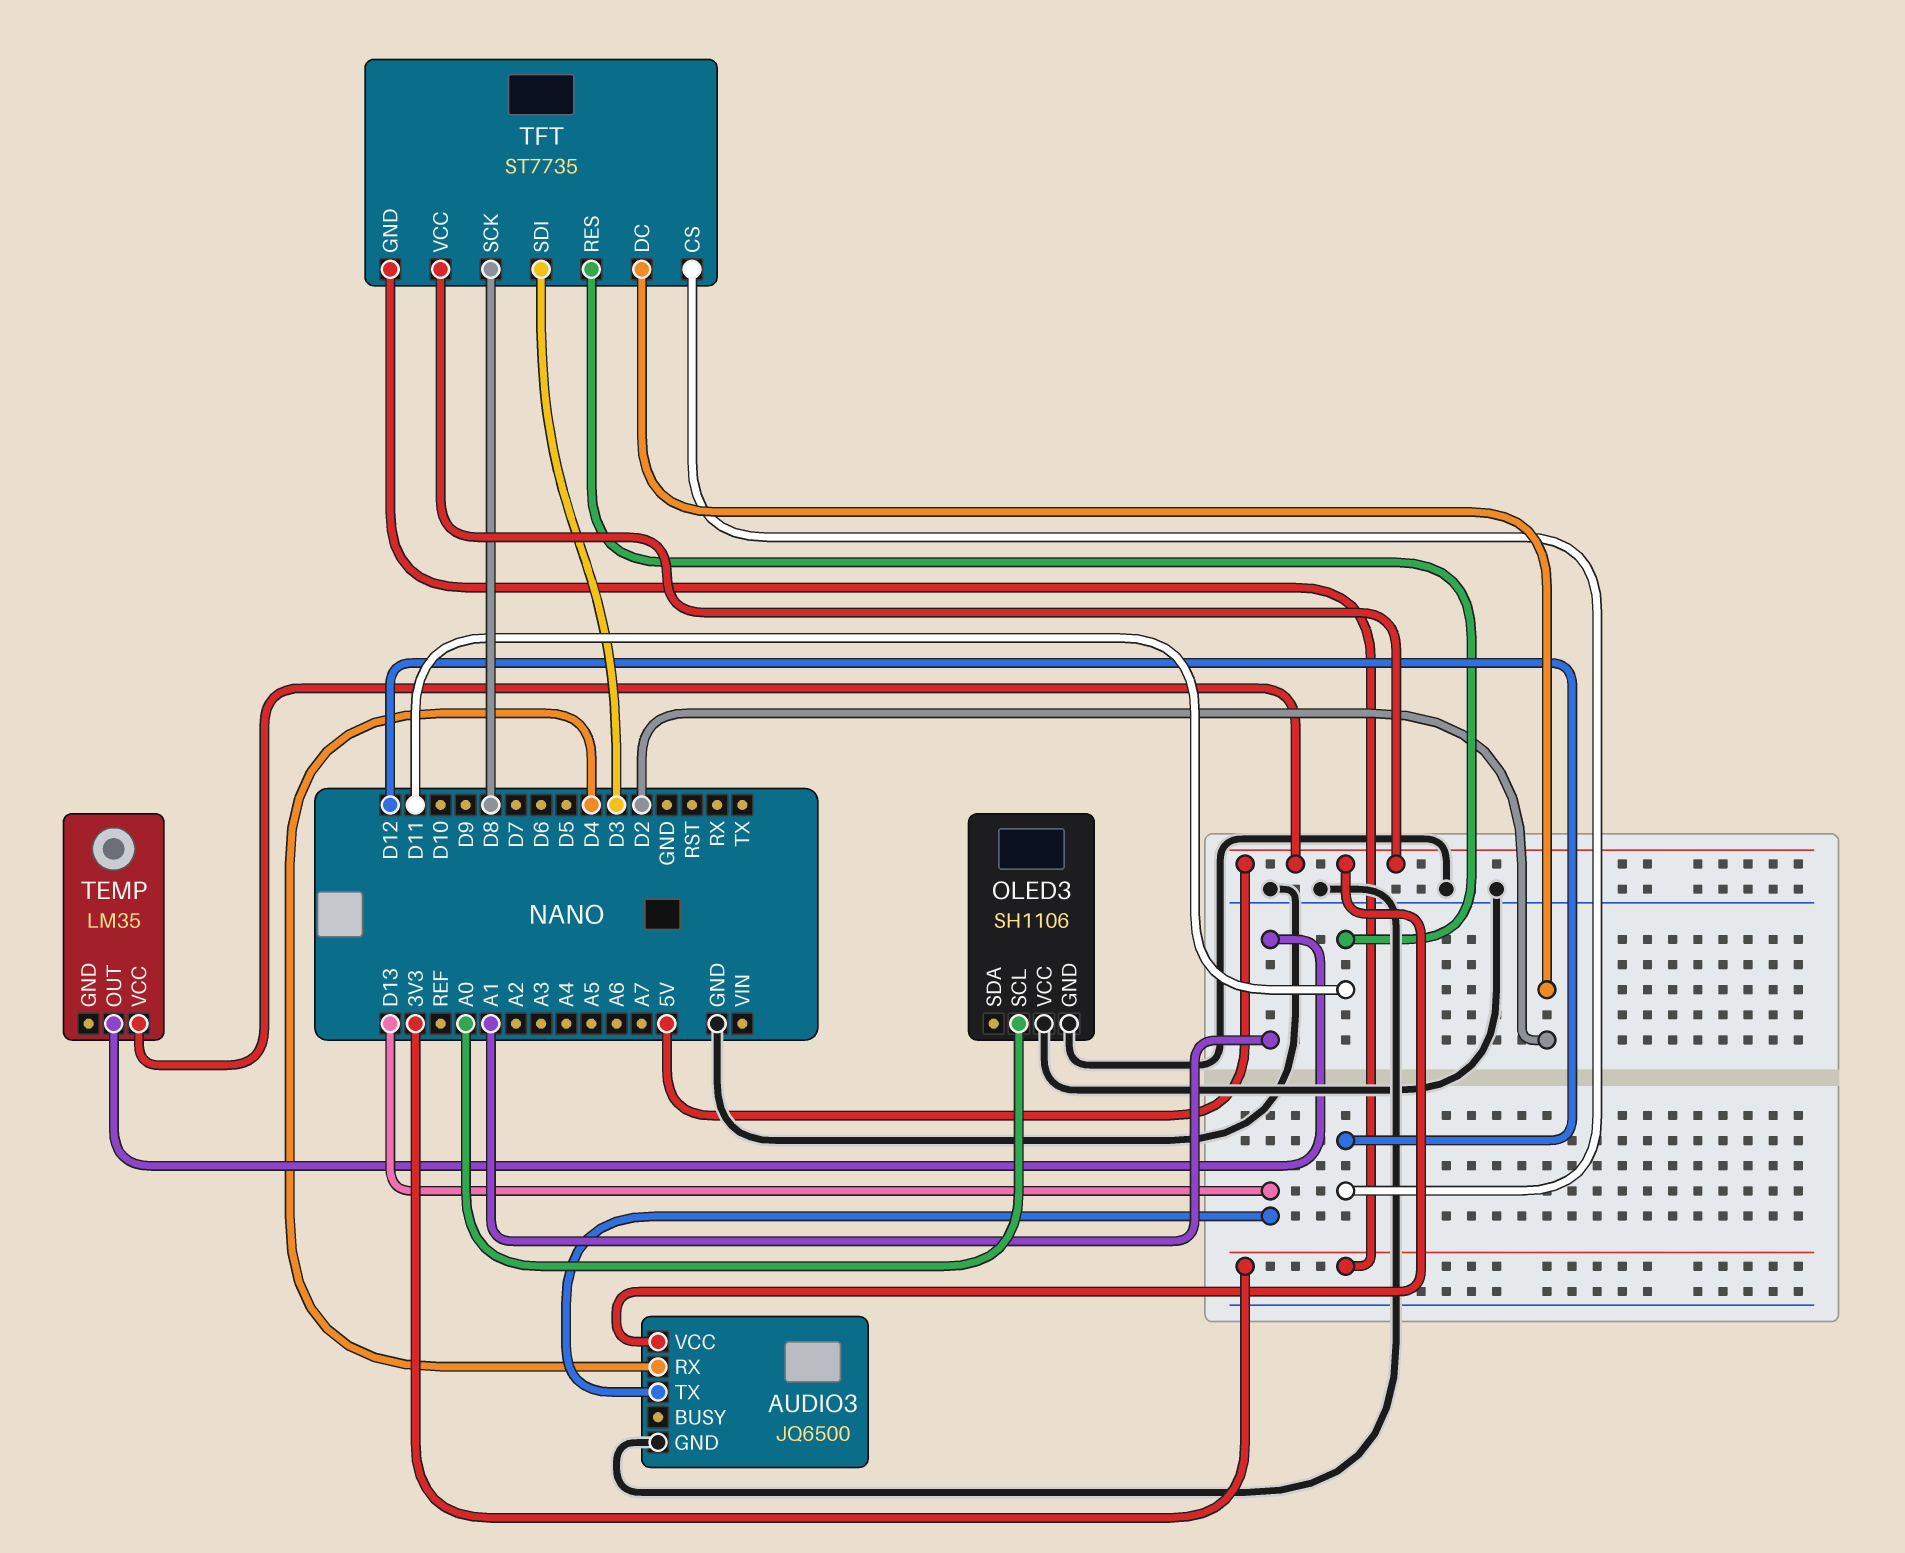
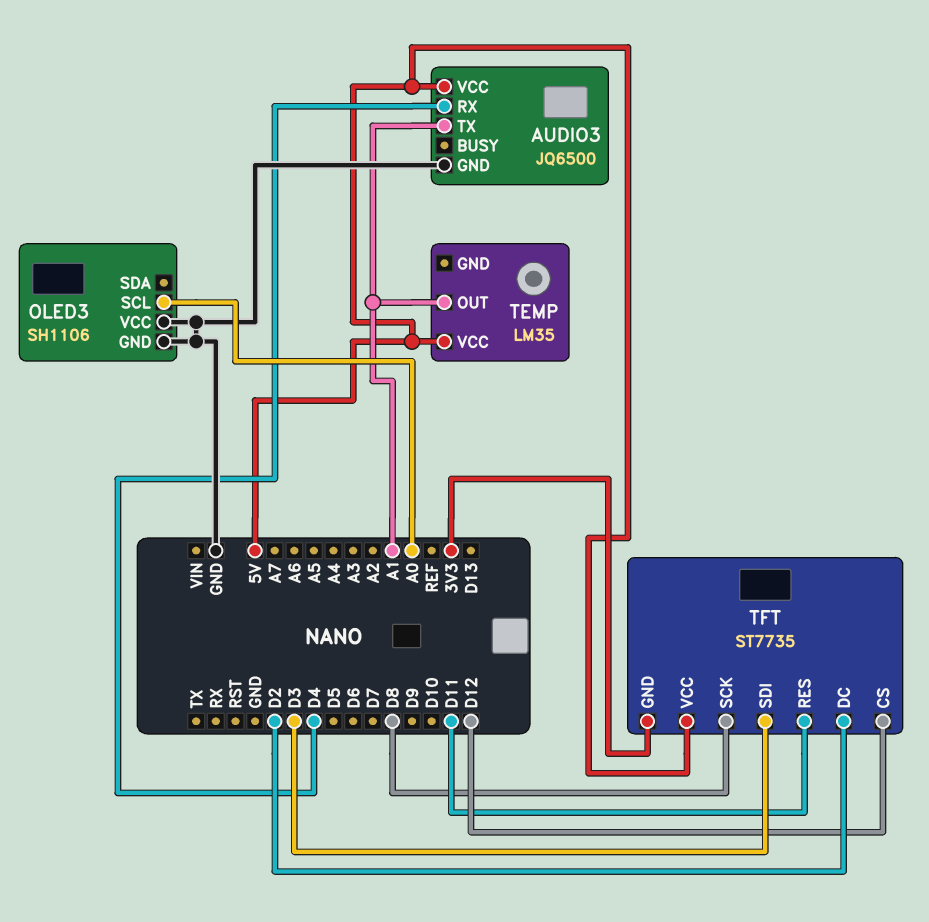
AUDIO3 pin TX: D13 -> A1

